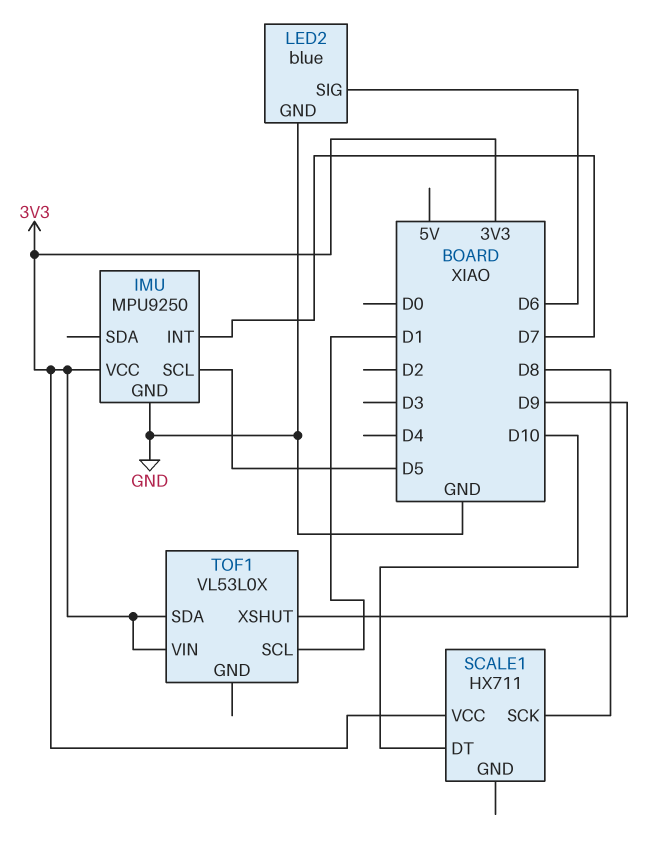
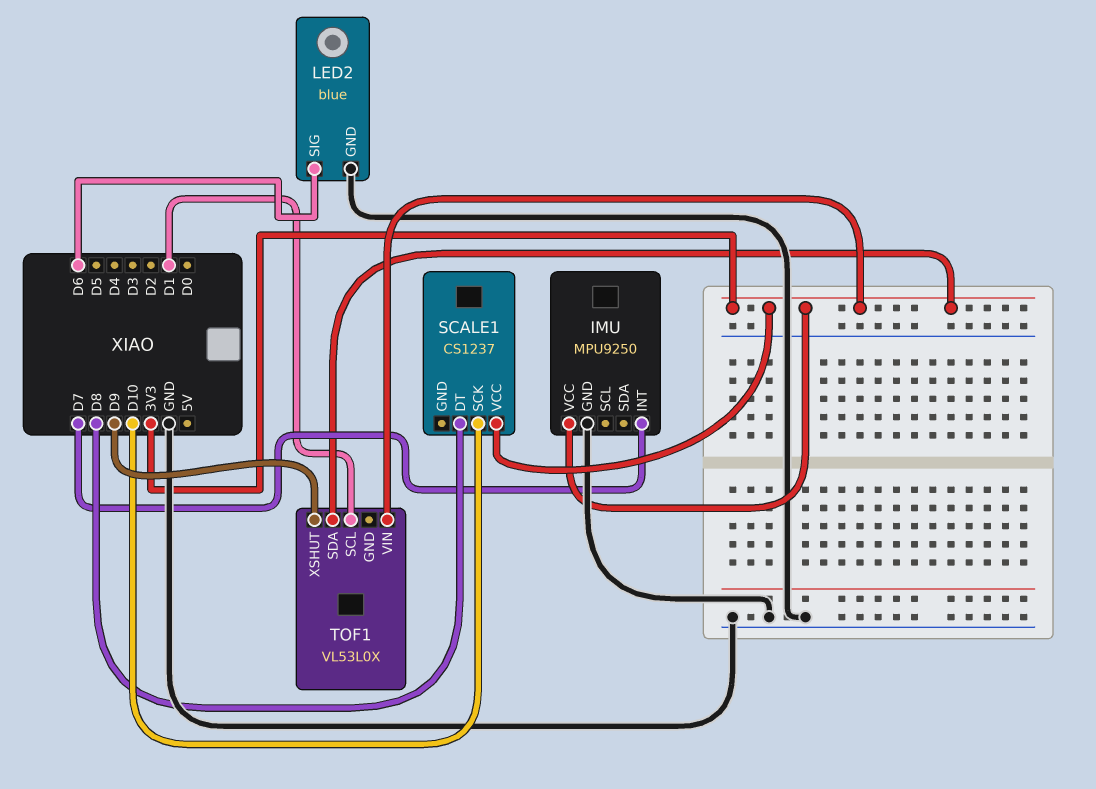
IMU pin SCL: D5 -> none
SCALE1: HX711 -> CS1237
SCALE1 pin DT: D10 -> D8
SCALE1 pin SCK: D8 -> D10

